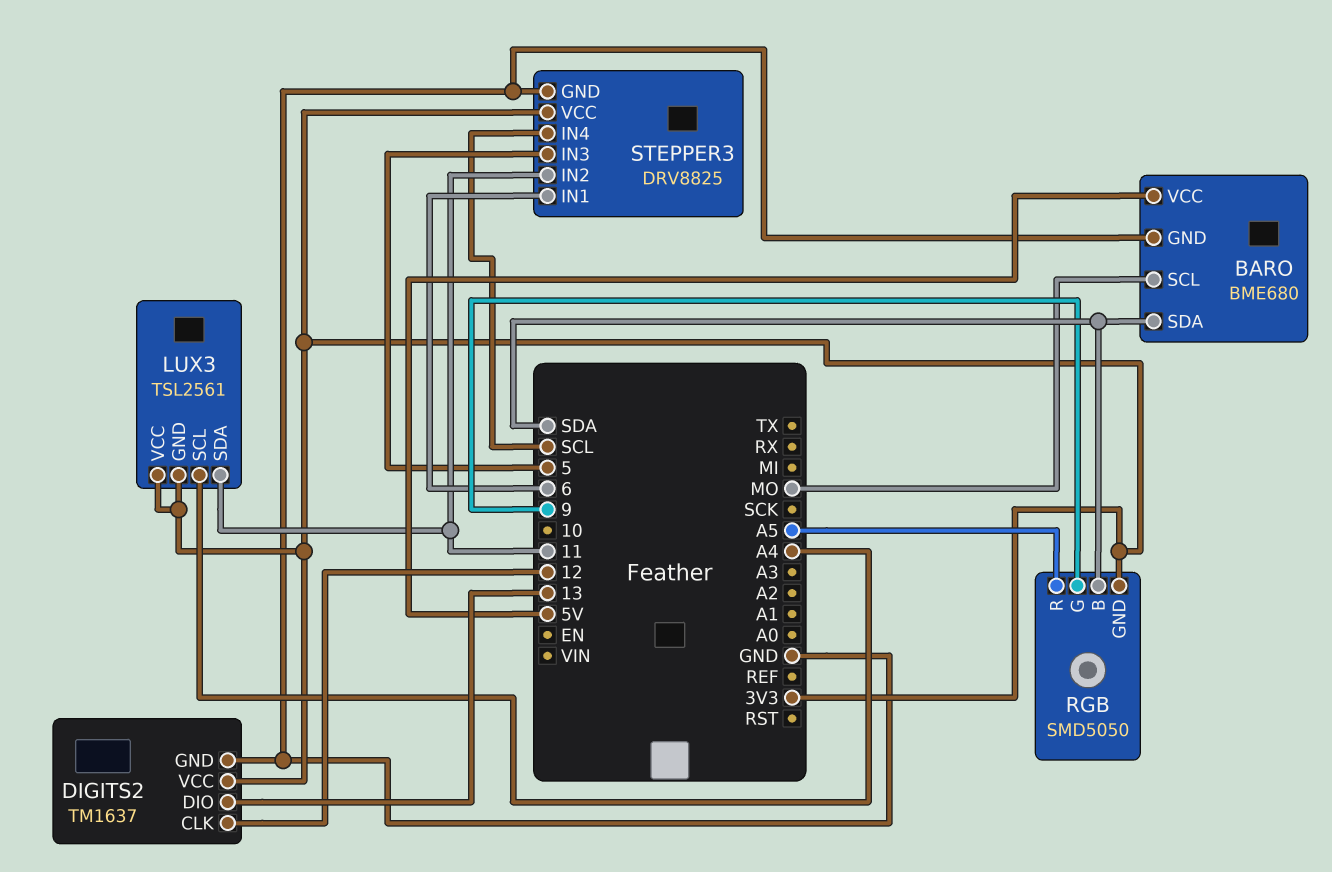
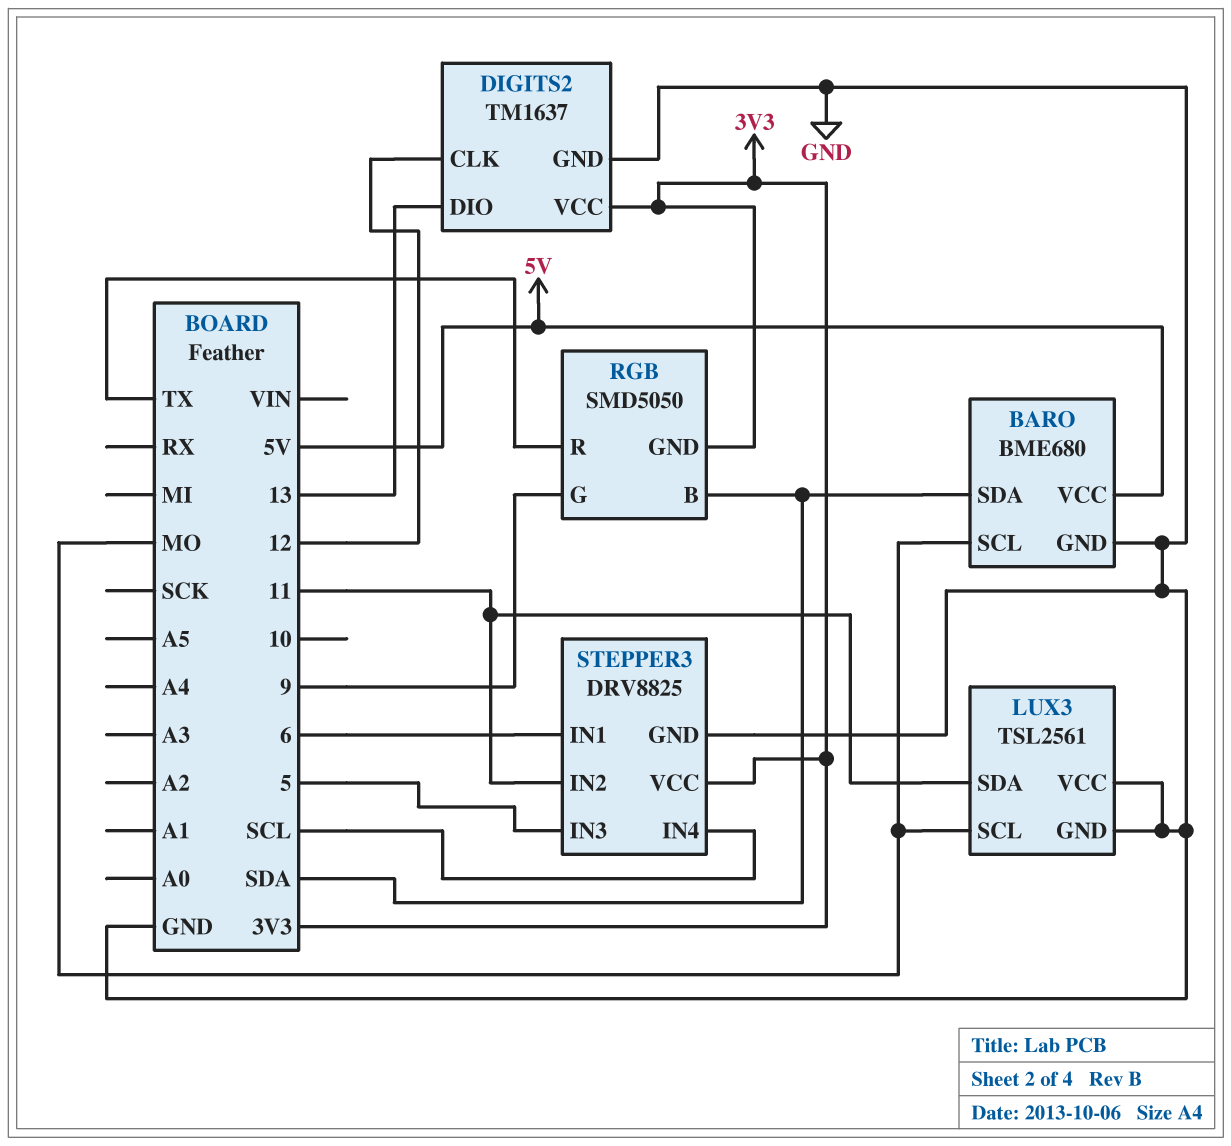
LUX3 pin GND: 3V3 -> GND
LUX3 pin SCL: A4 -> MO
LUX3 pin VCC: 3V3 -> GND
RGB pin R: A5 -> TX

